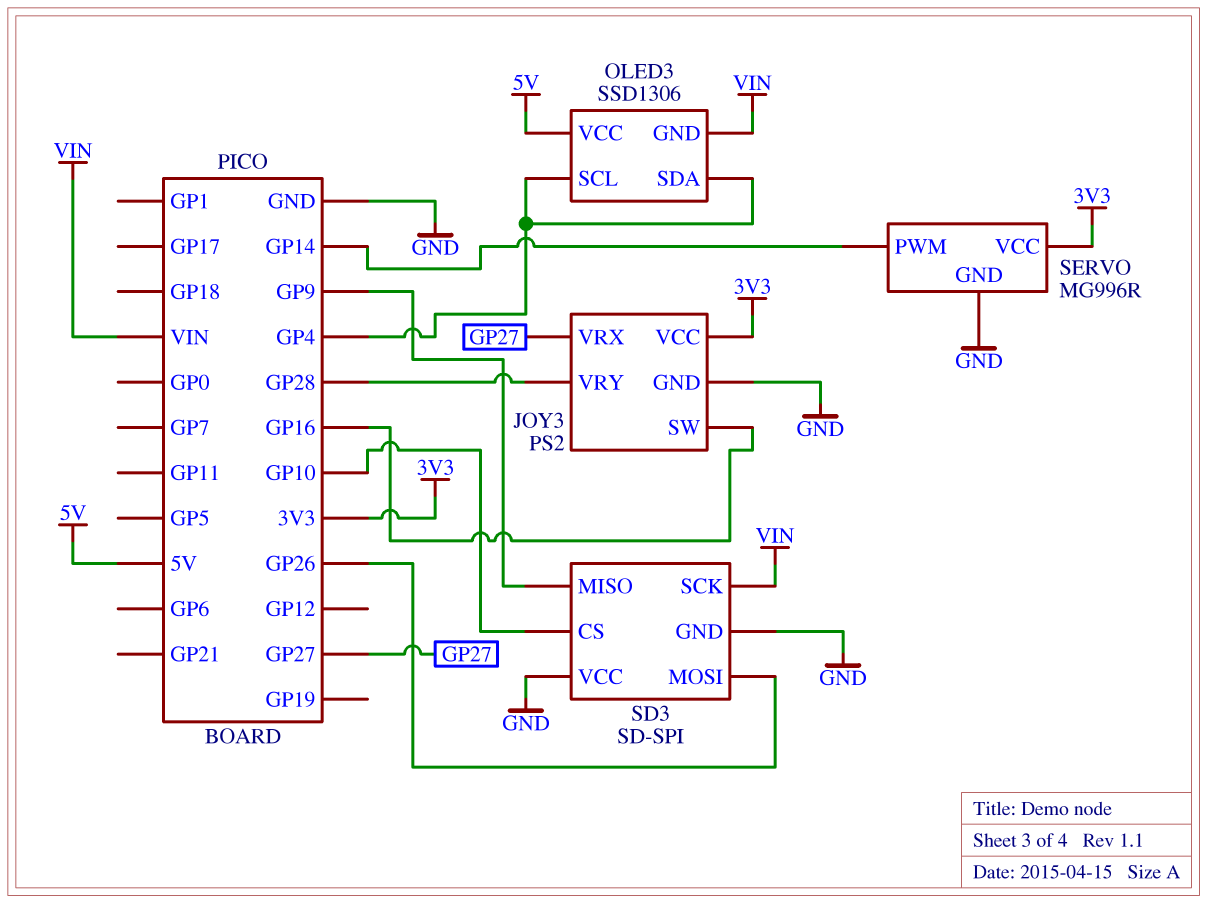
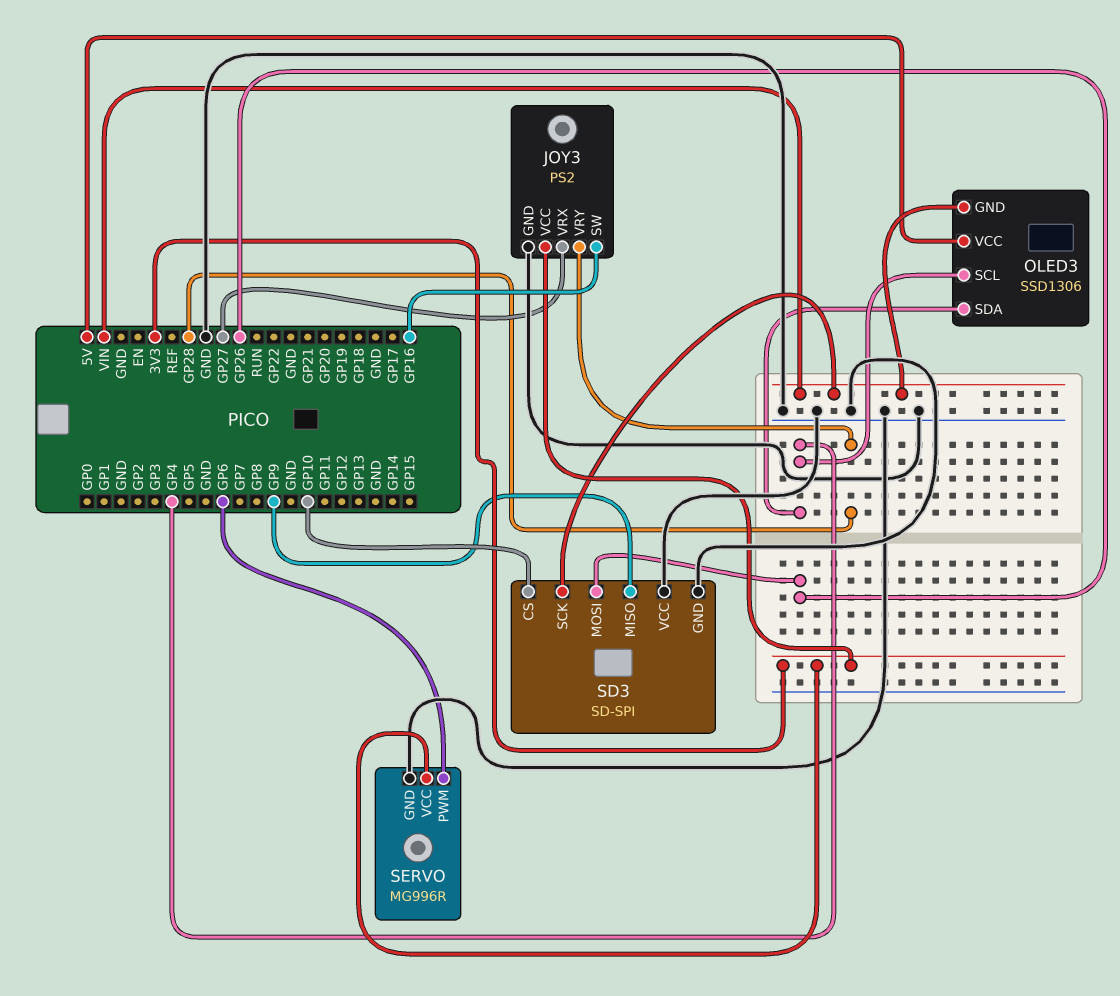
SERVO pin PWM: GP14 -> GP6

